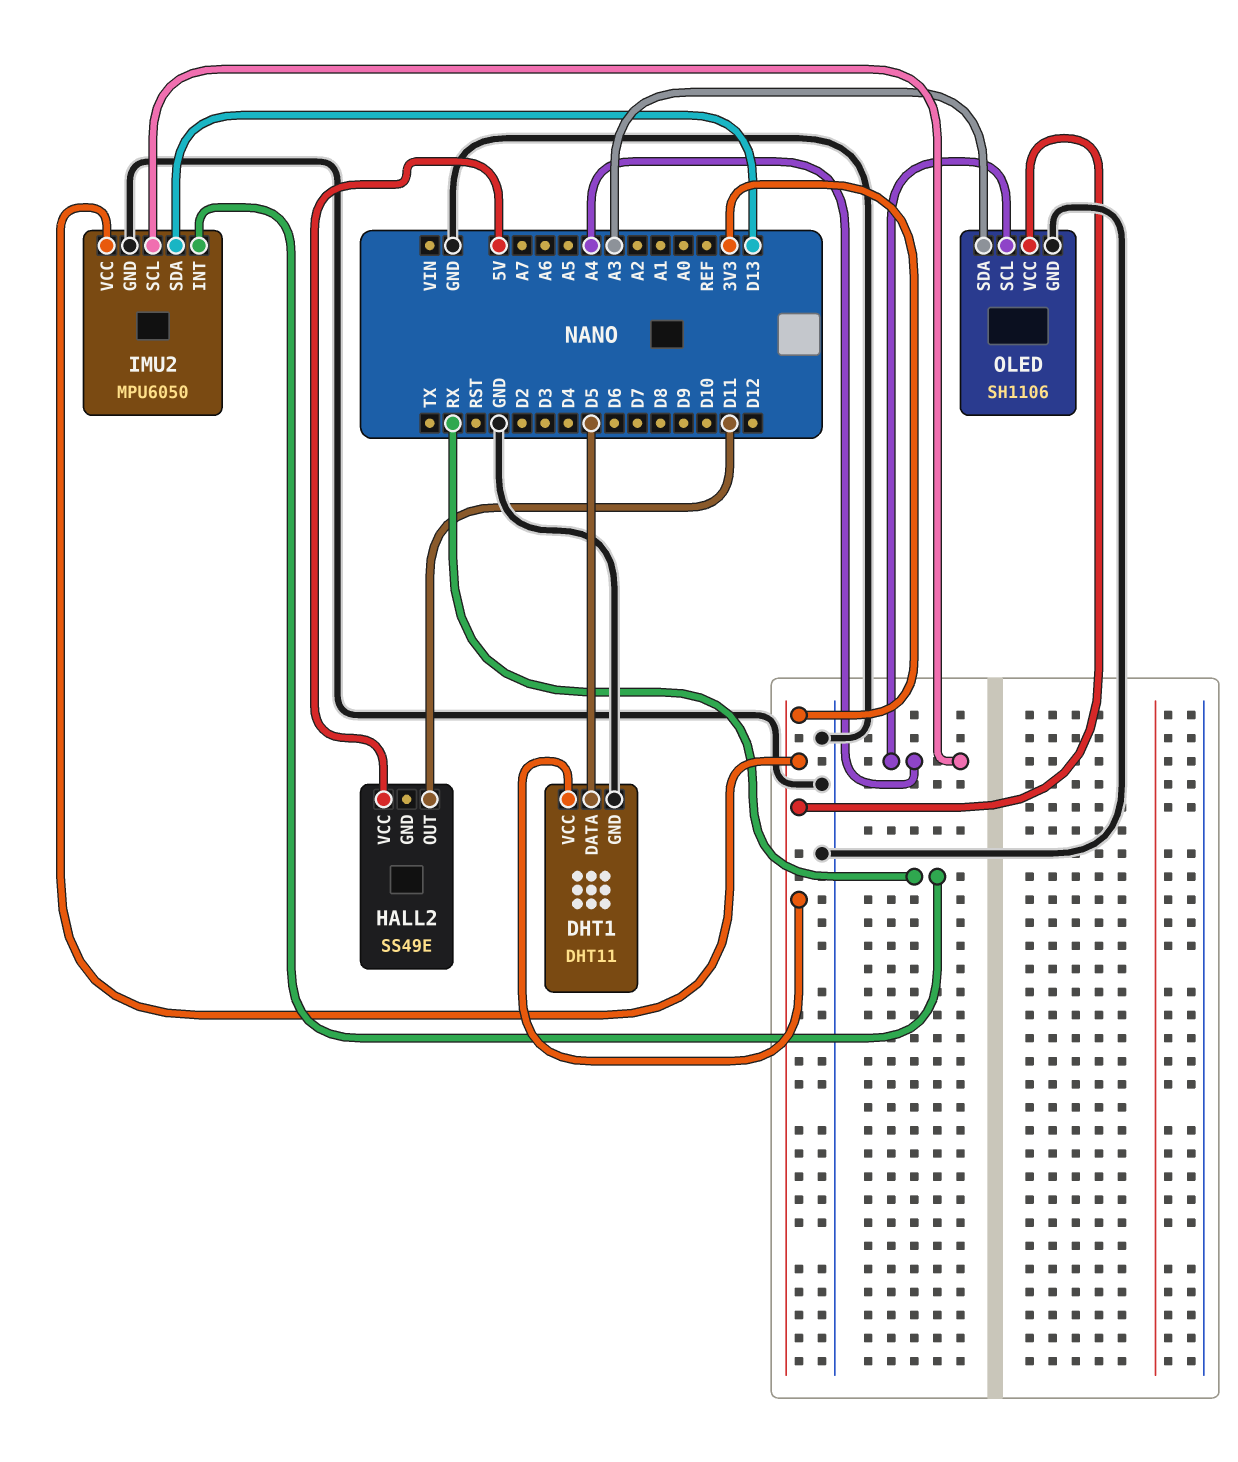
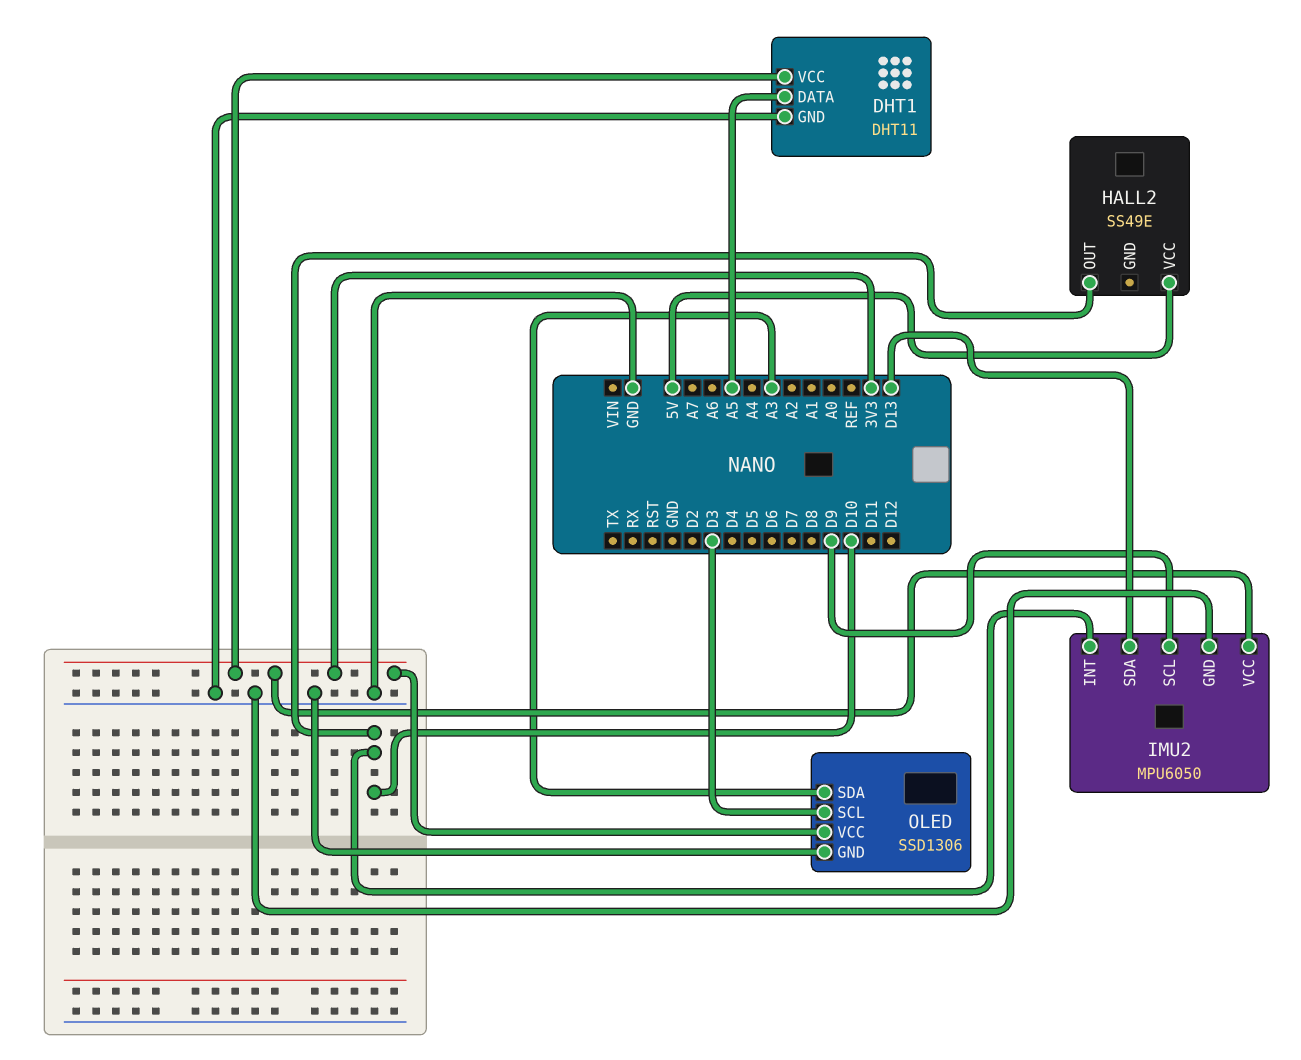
DHT1 pin DATA: D5 -> A5
HALL2 pin OUT: D11 -> D10
IMU2 pin INT: RX -> D10
IMU2 pin SCL: A4 -> D9
OLED: SH1106 -> SSD1306
OLED pin SCL: A4 -> D3

